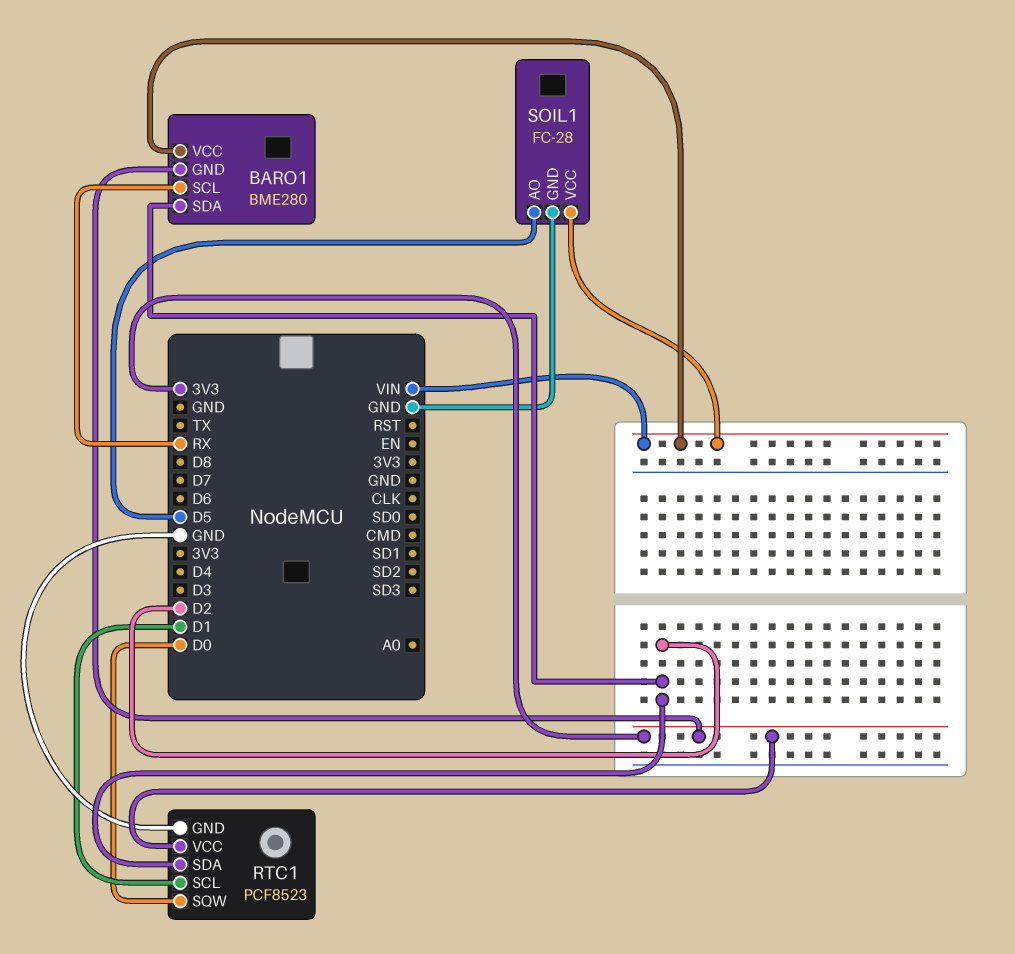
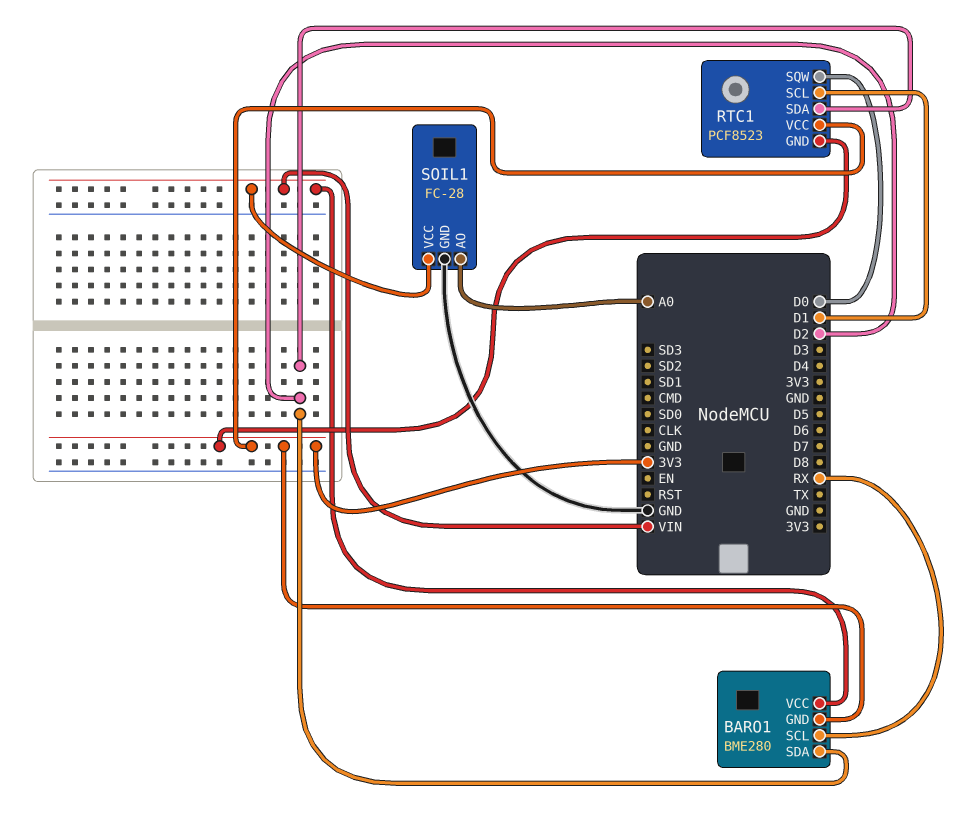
RTC1 pin GND: GND -> 3V3
SOIL1 pin AO: D5 -> A0

